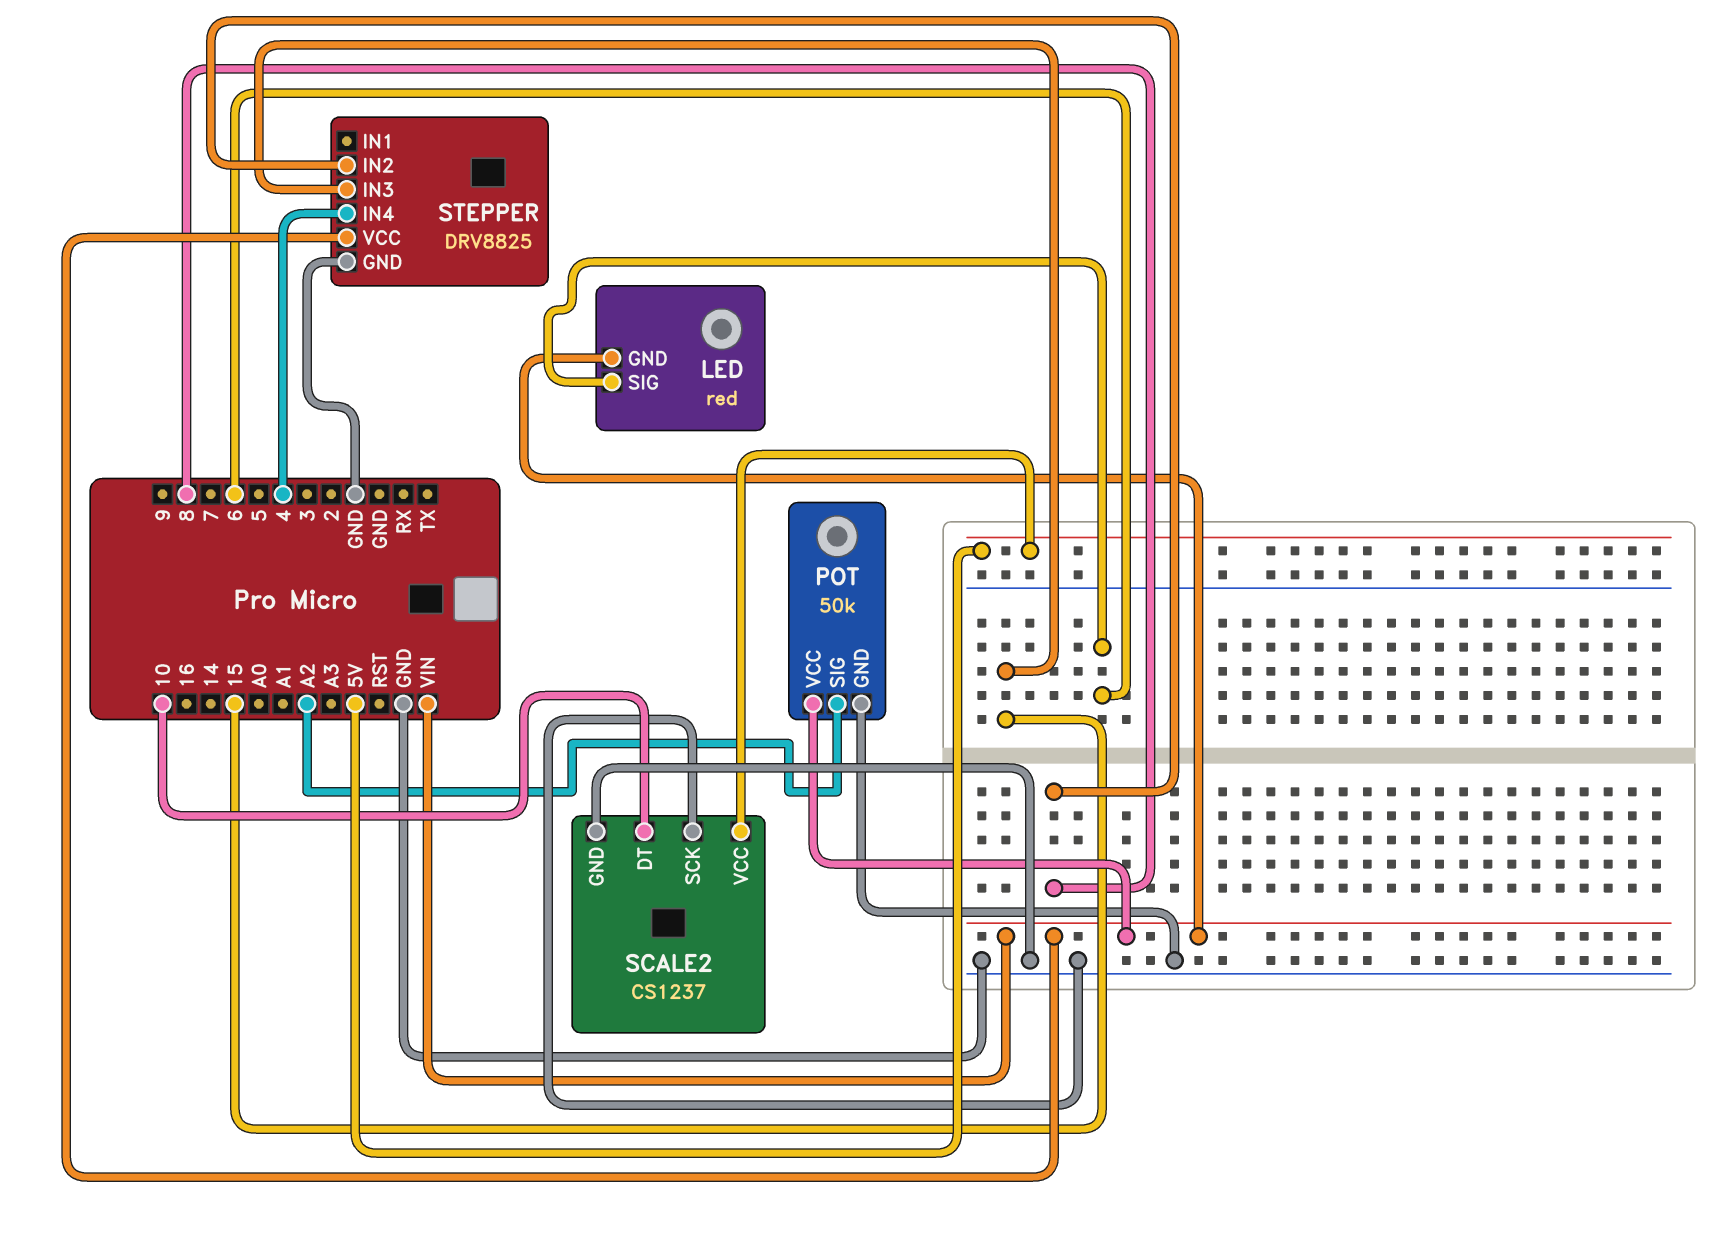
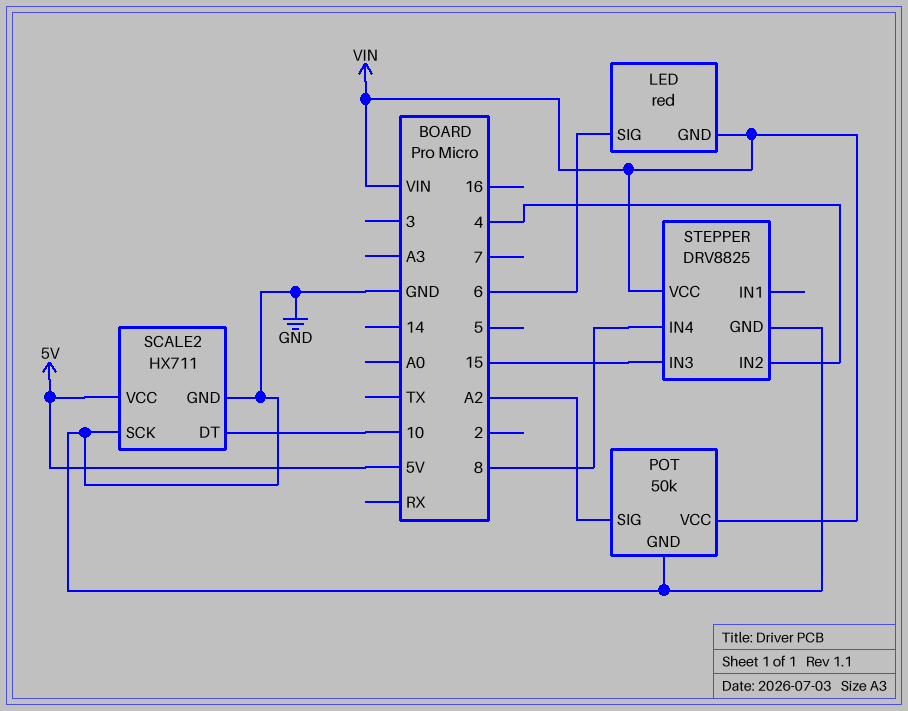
SCALE2: CS1237 -> HX711
STEPPER pin IN2: 8 -> 4
STEPPER pin IN4: 4 -> 8

